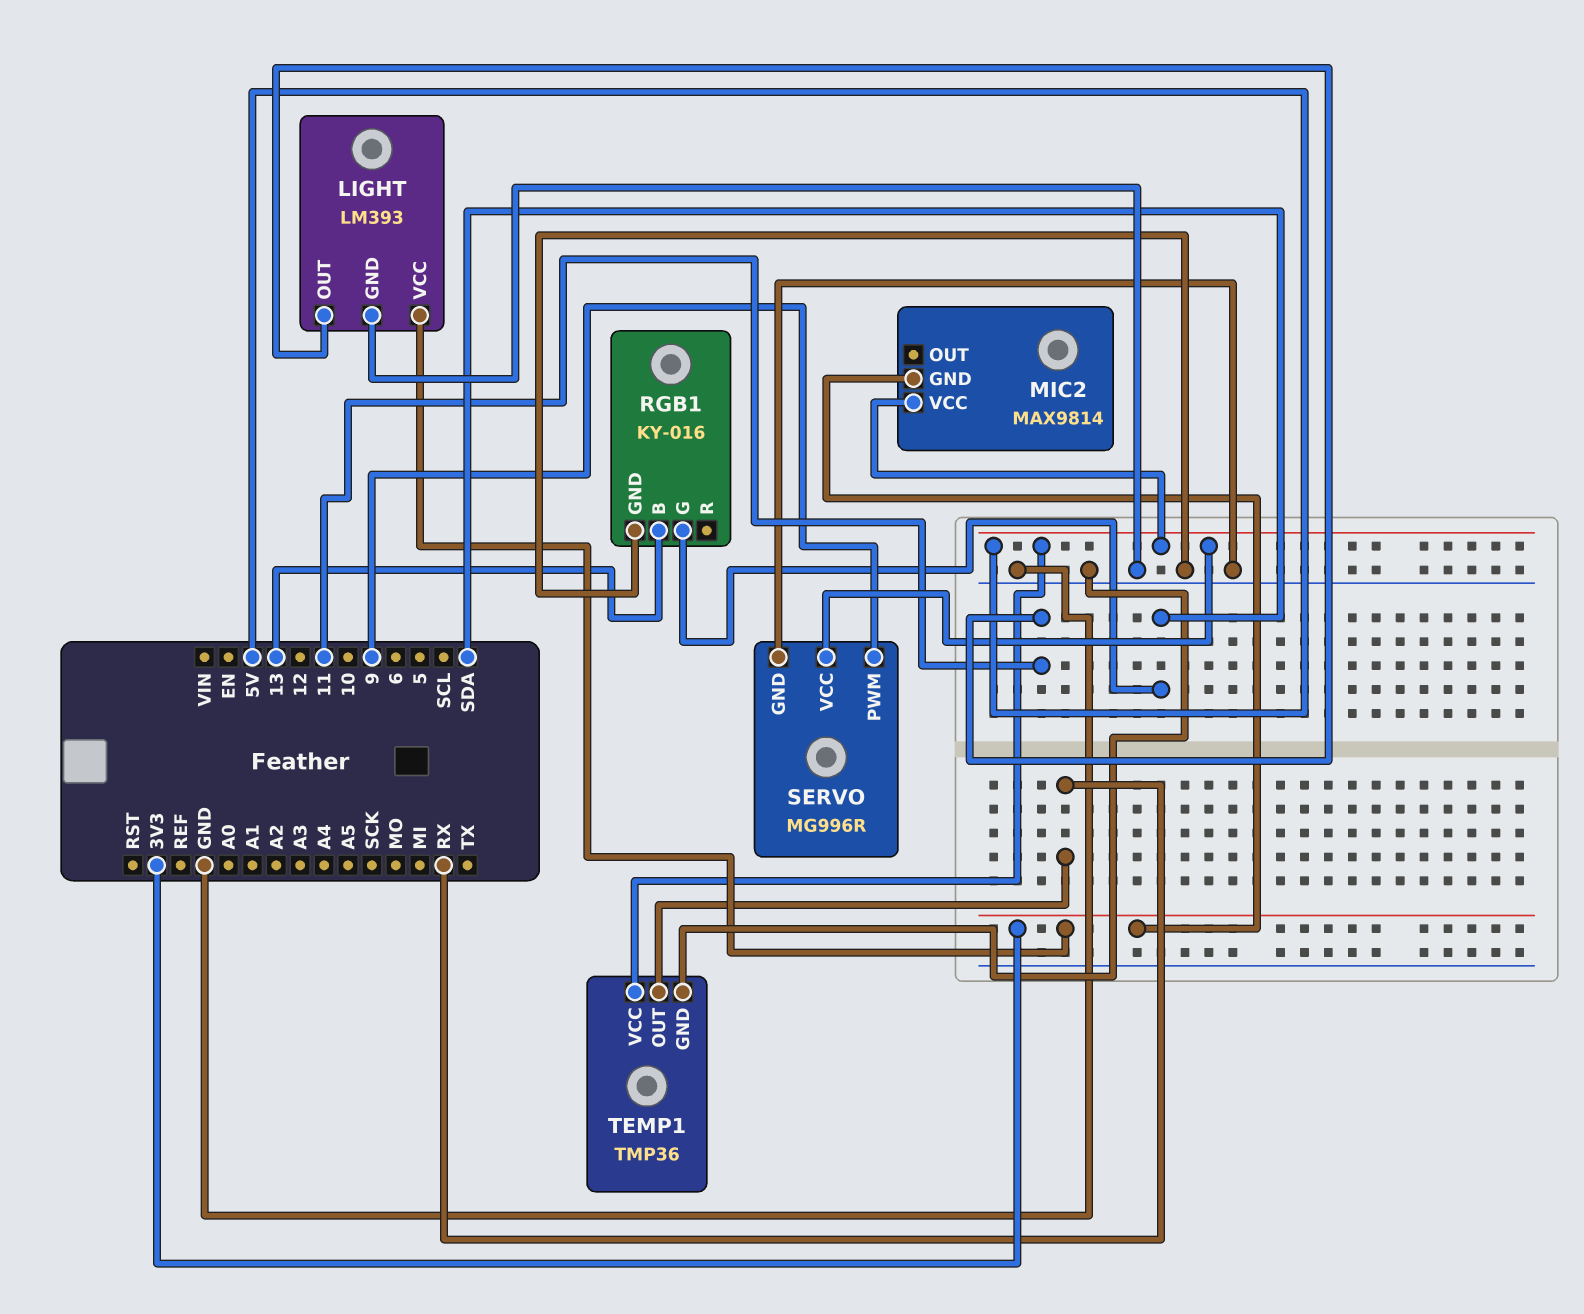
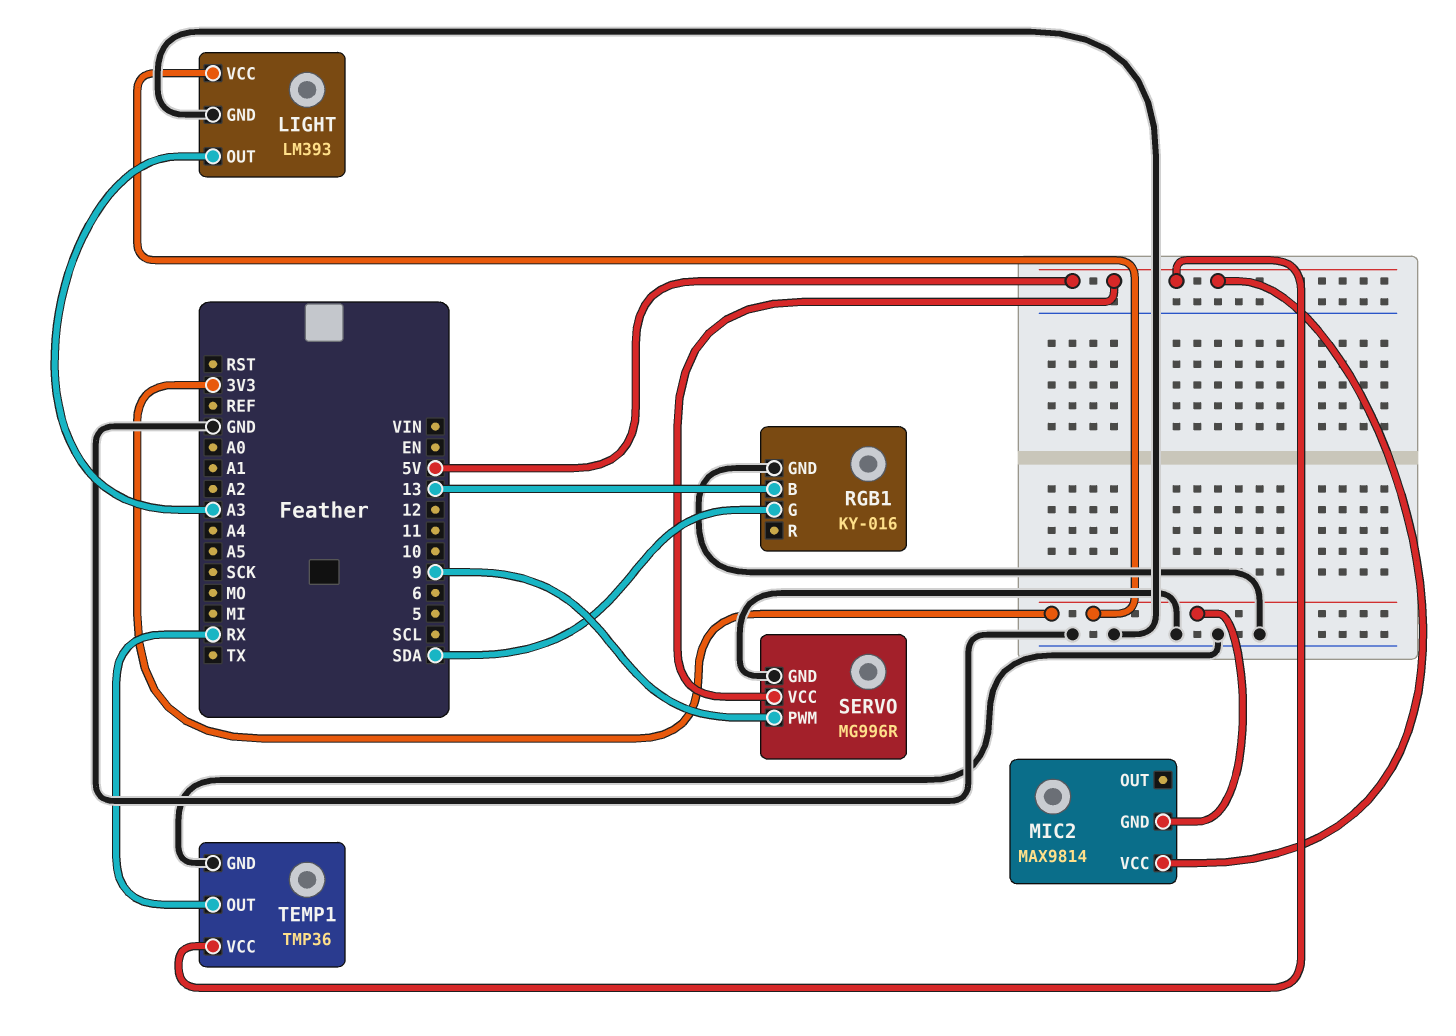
LIGHT pin OUT: 11 -> A3

